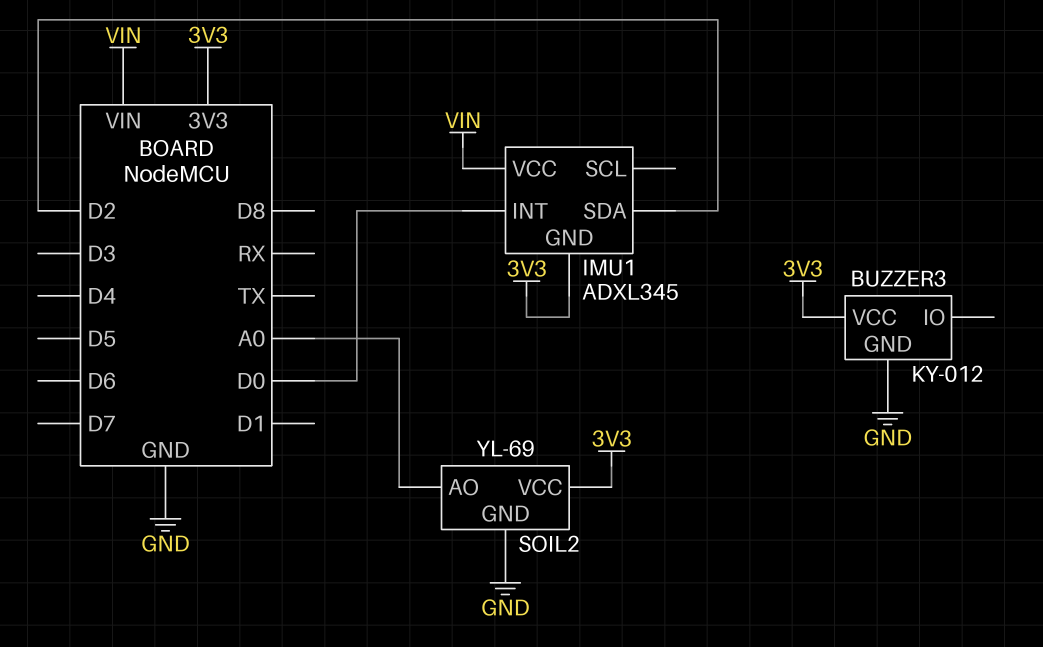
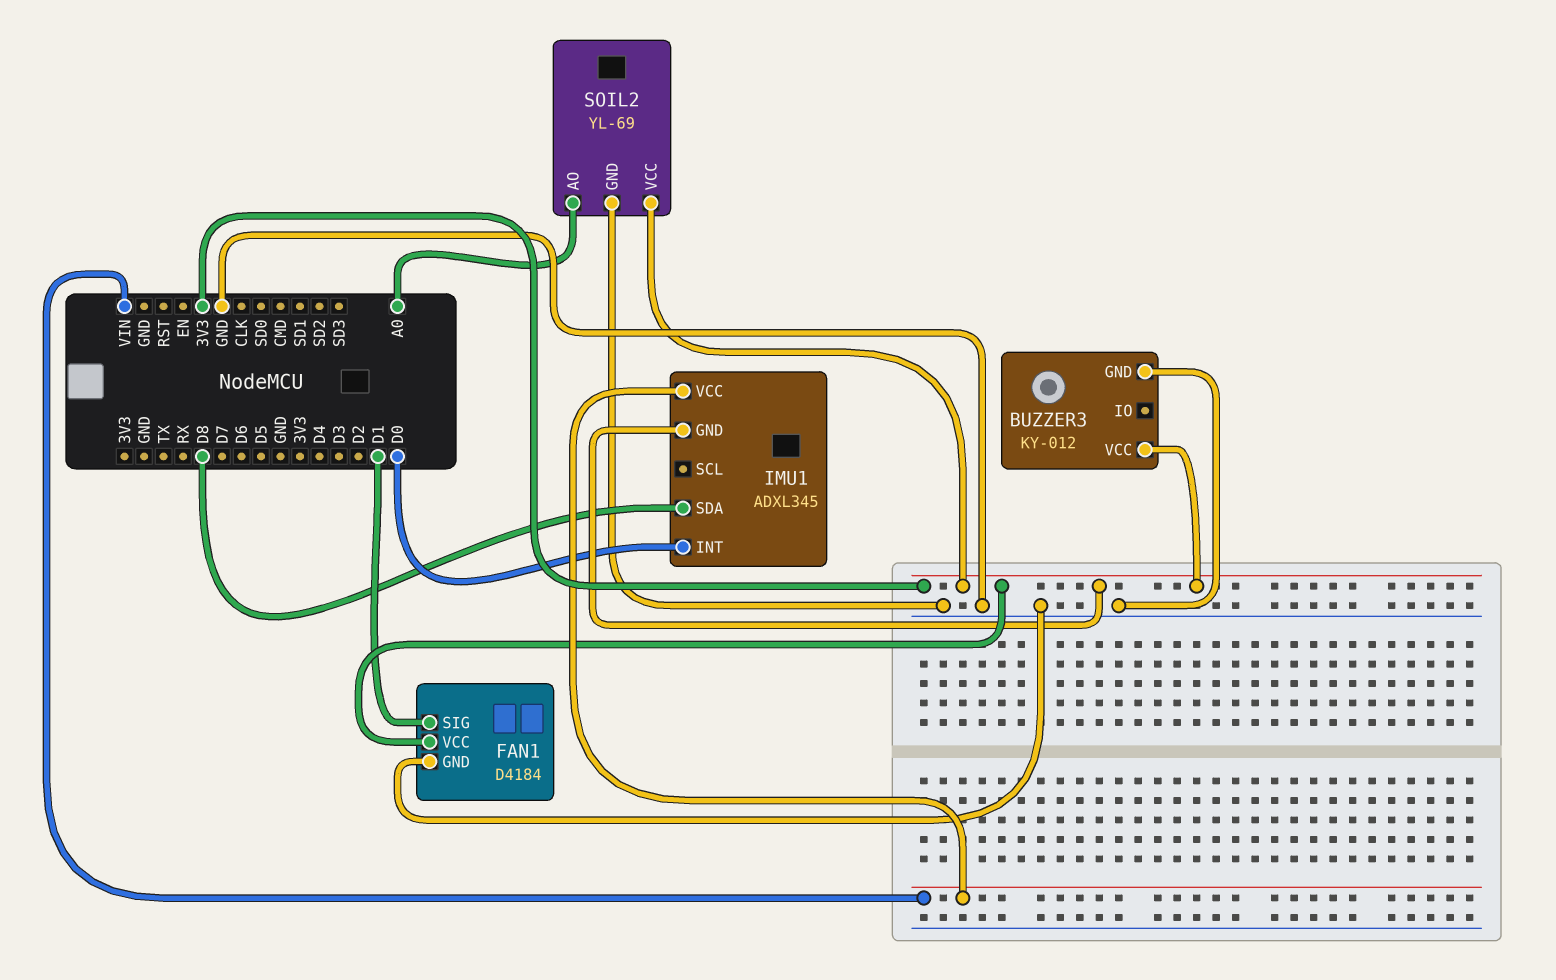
FAN1: none -> D4184
FAN1 pin GND: none -> GND
FAN1 pin SIG: none -> D1
FAN1 pin VCC: none -> 3V3
IMU1 pin SDA: D2 -> D8

